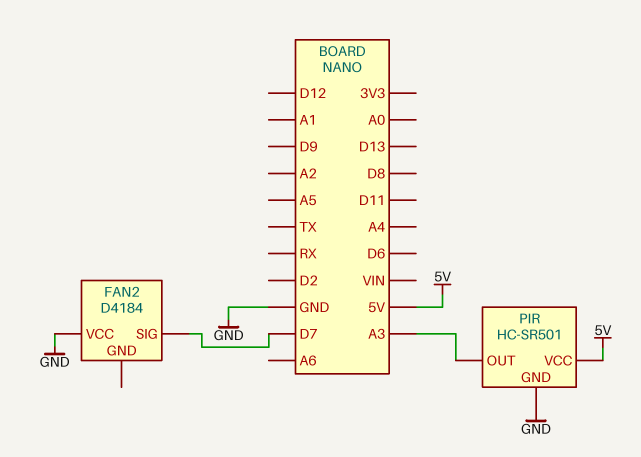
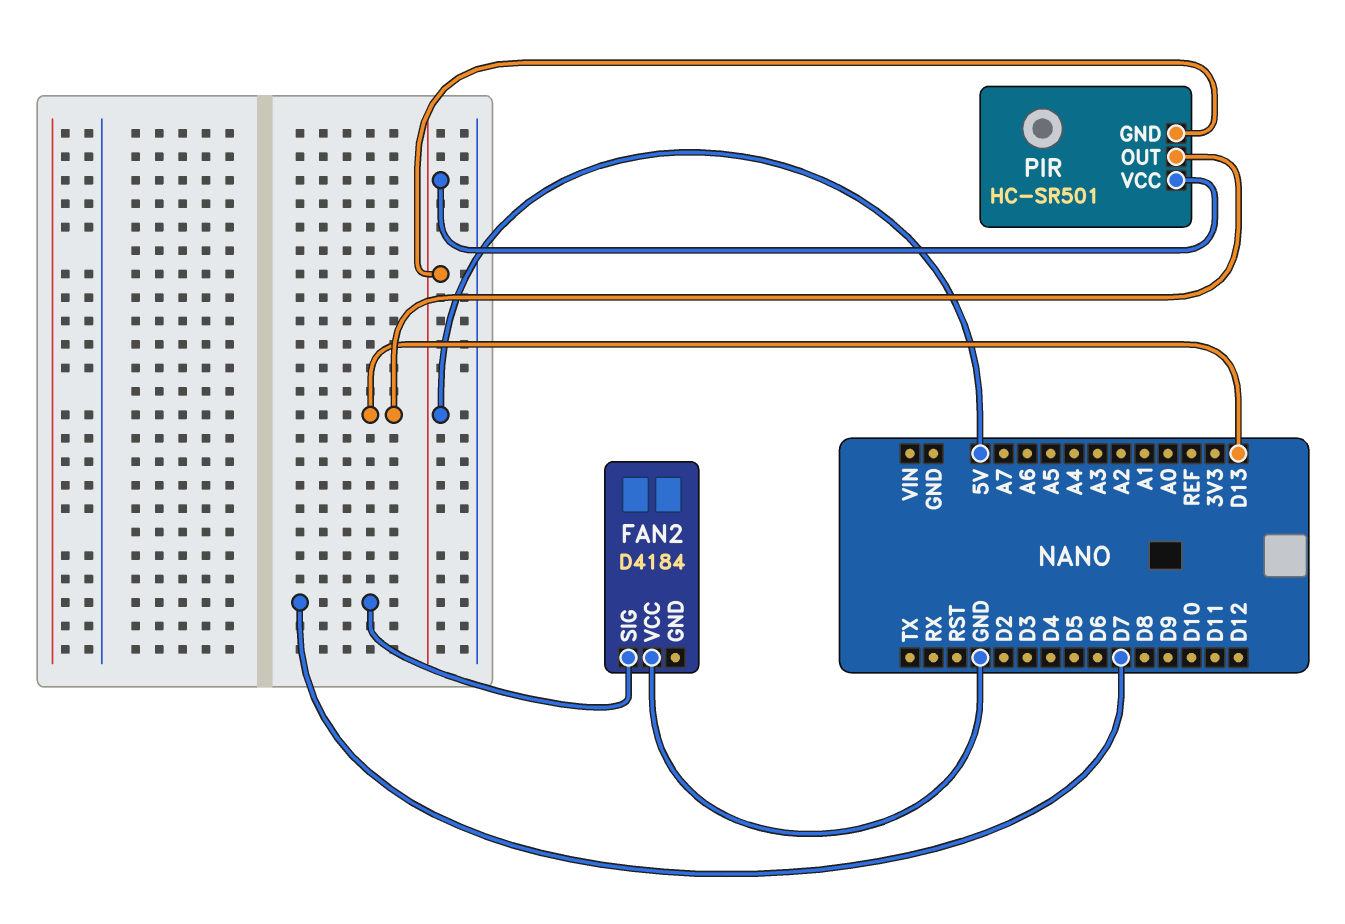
PIR pin GND: GND -> 5V
PIR pin OUT: A3 -> D13

